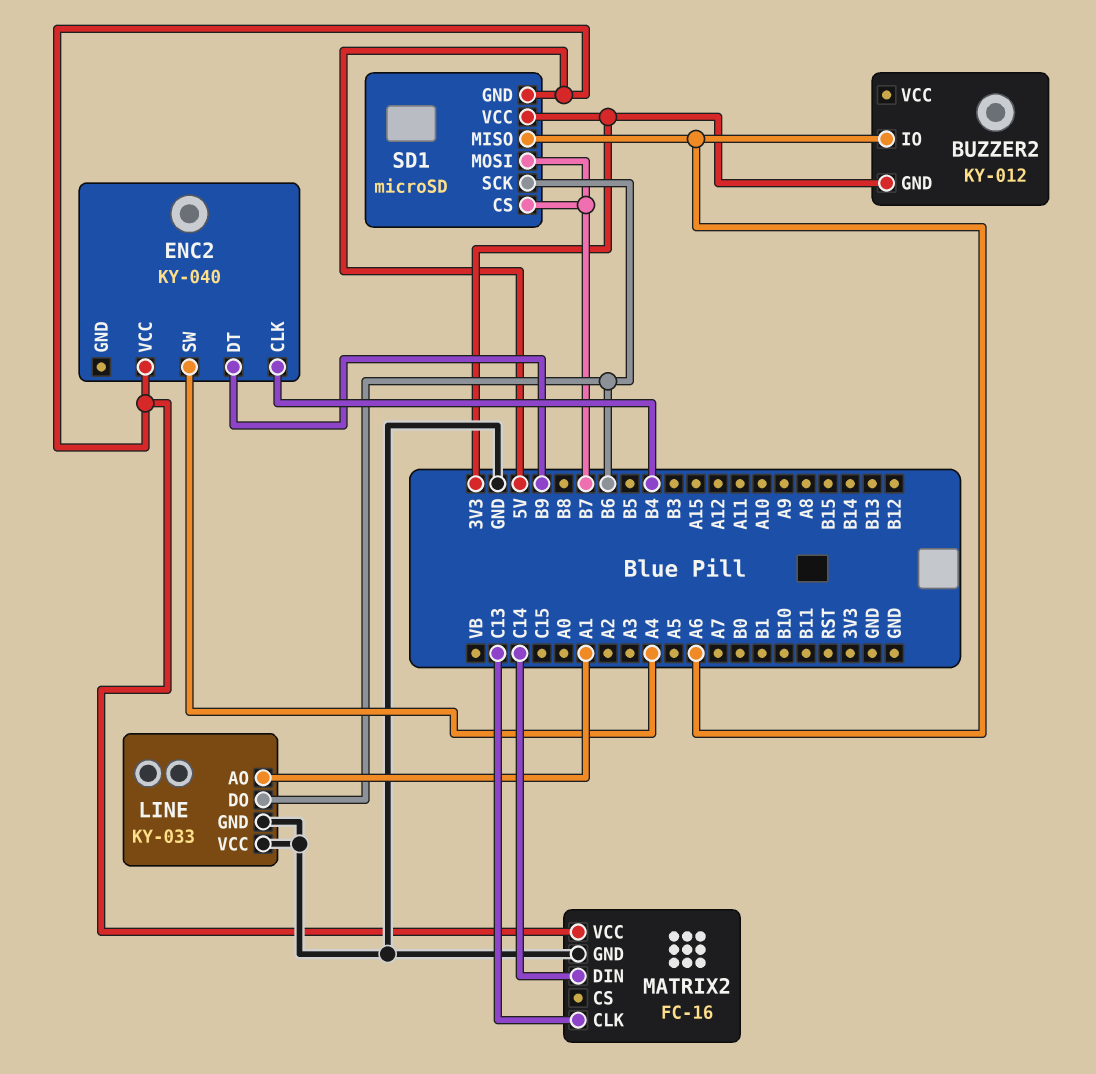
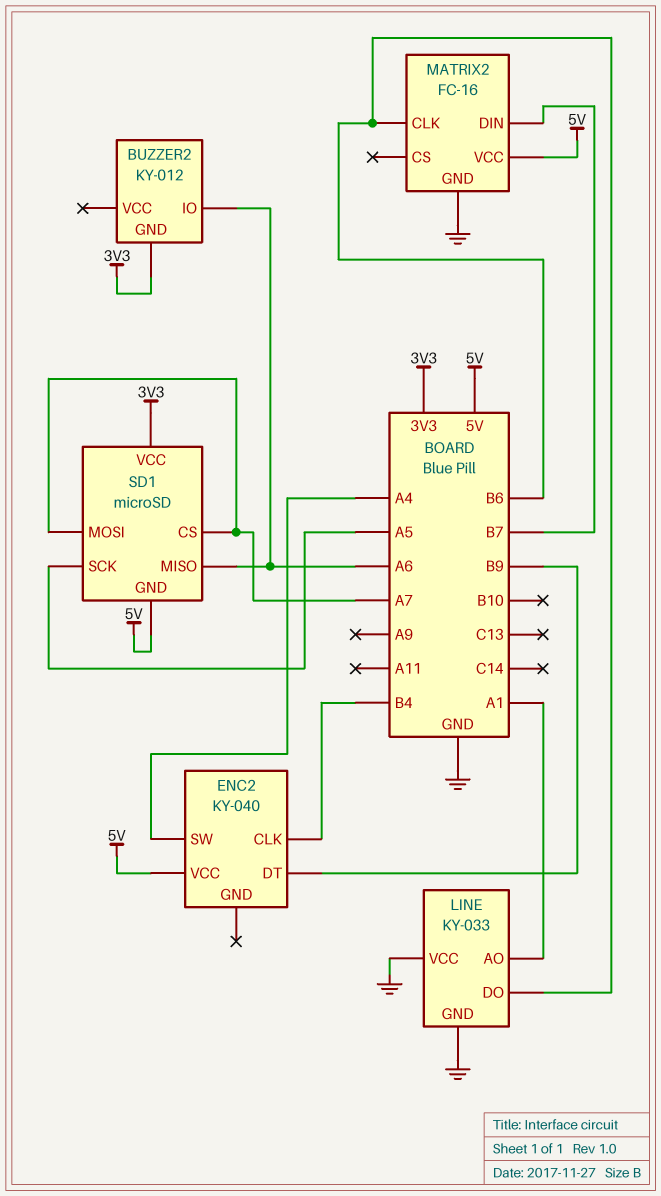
MATRIX2 pin CLK: C13 -> B6
MATRIX2 pin DIN: C14 -> B7
SD1 pin CS: B7 -> A7
SD1 pin MOSI: B7 -> A7
SD1 pin SCK: B6 -> A5

